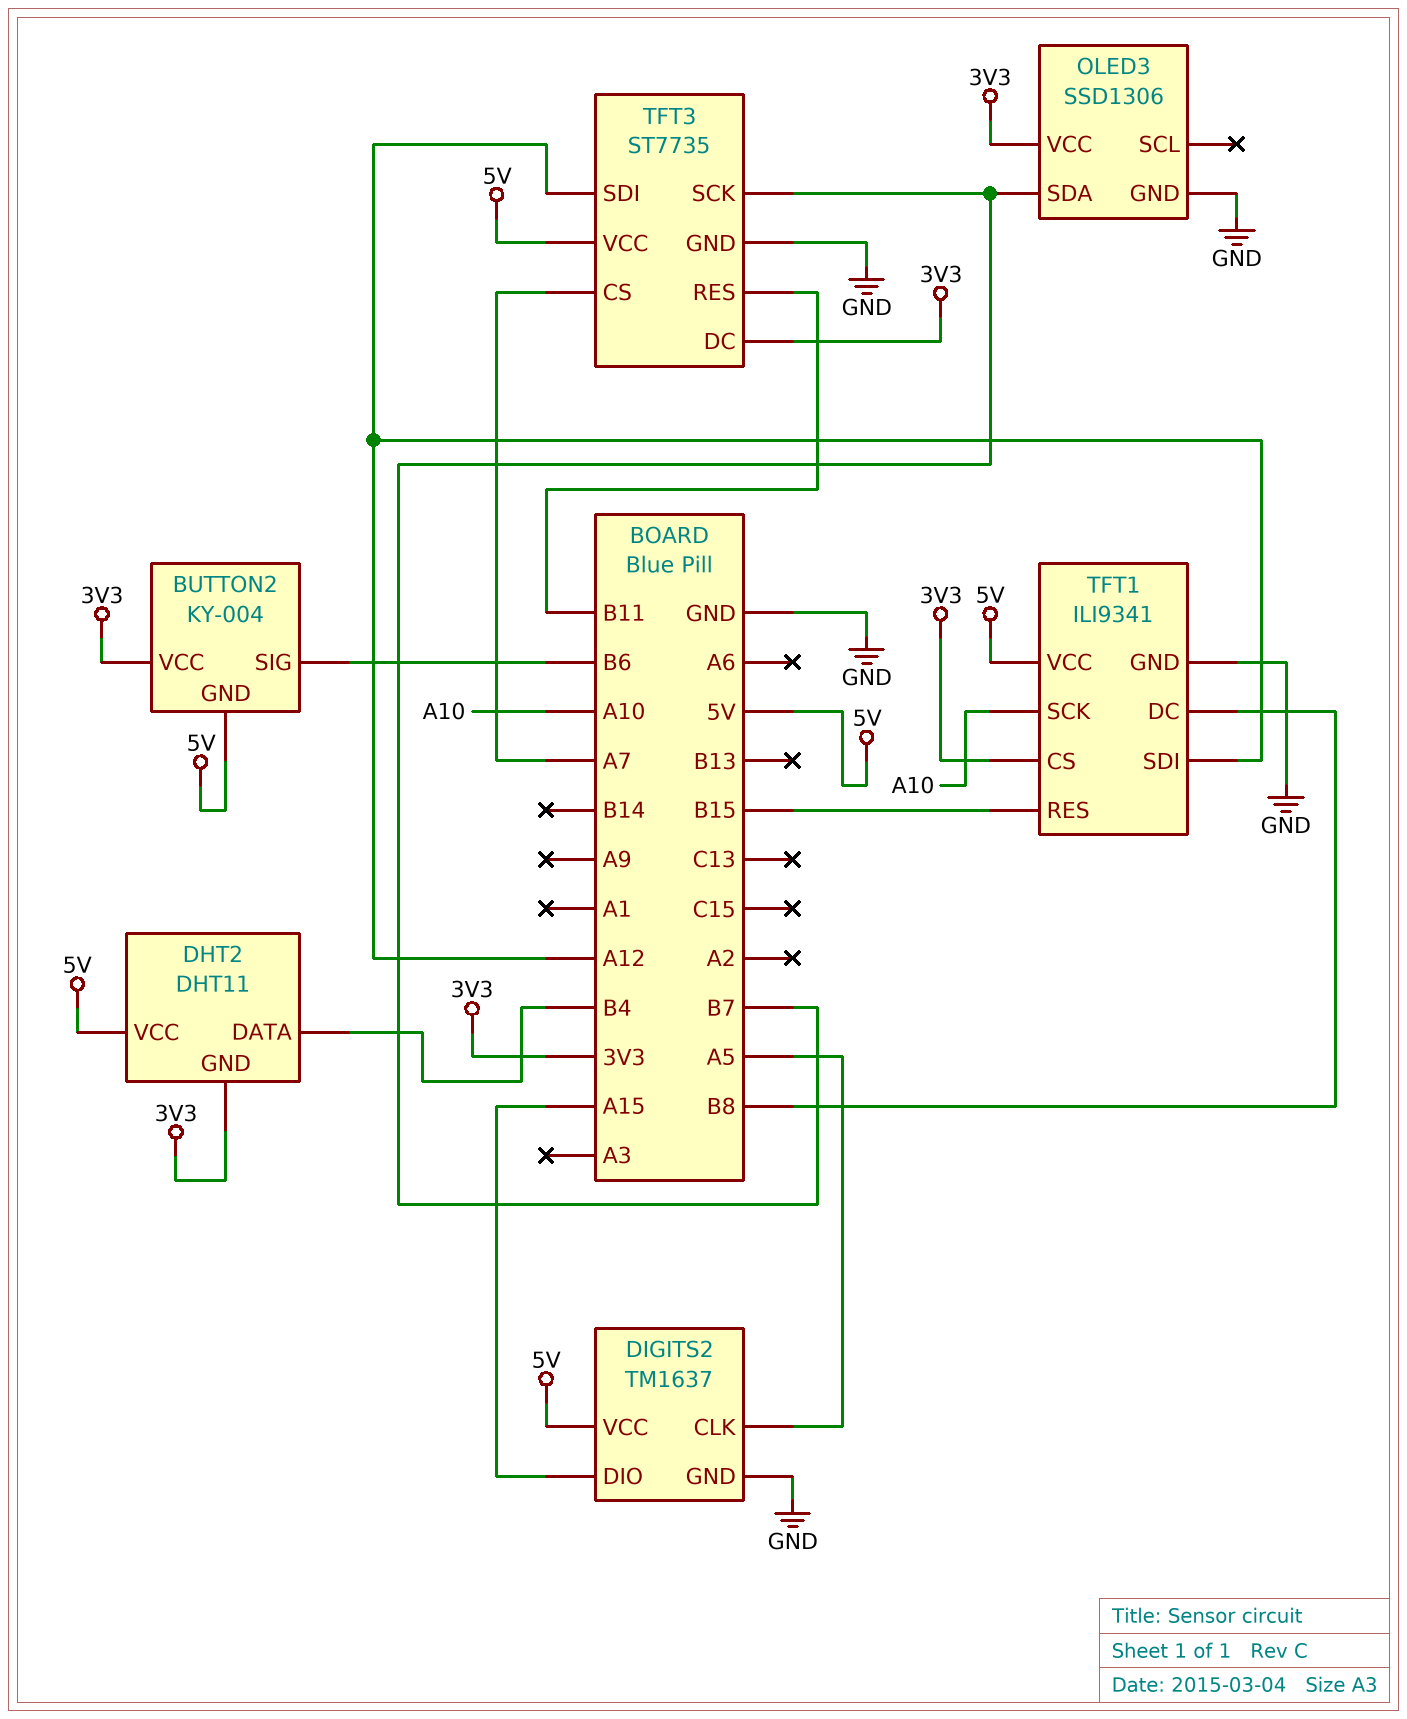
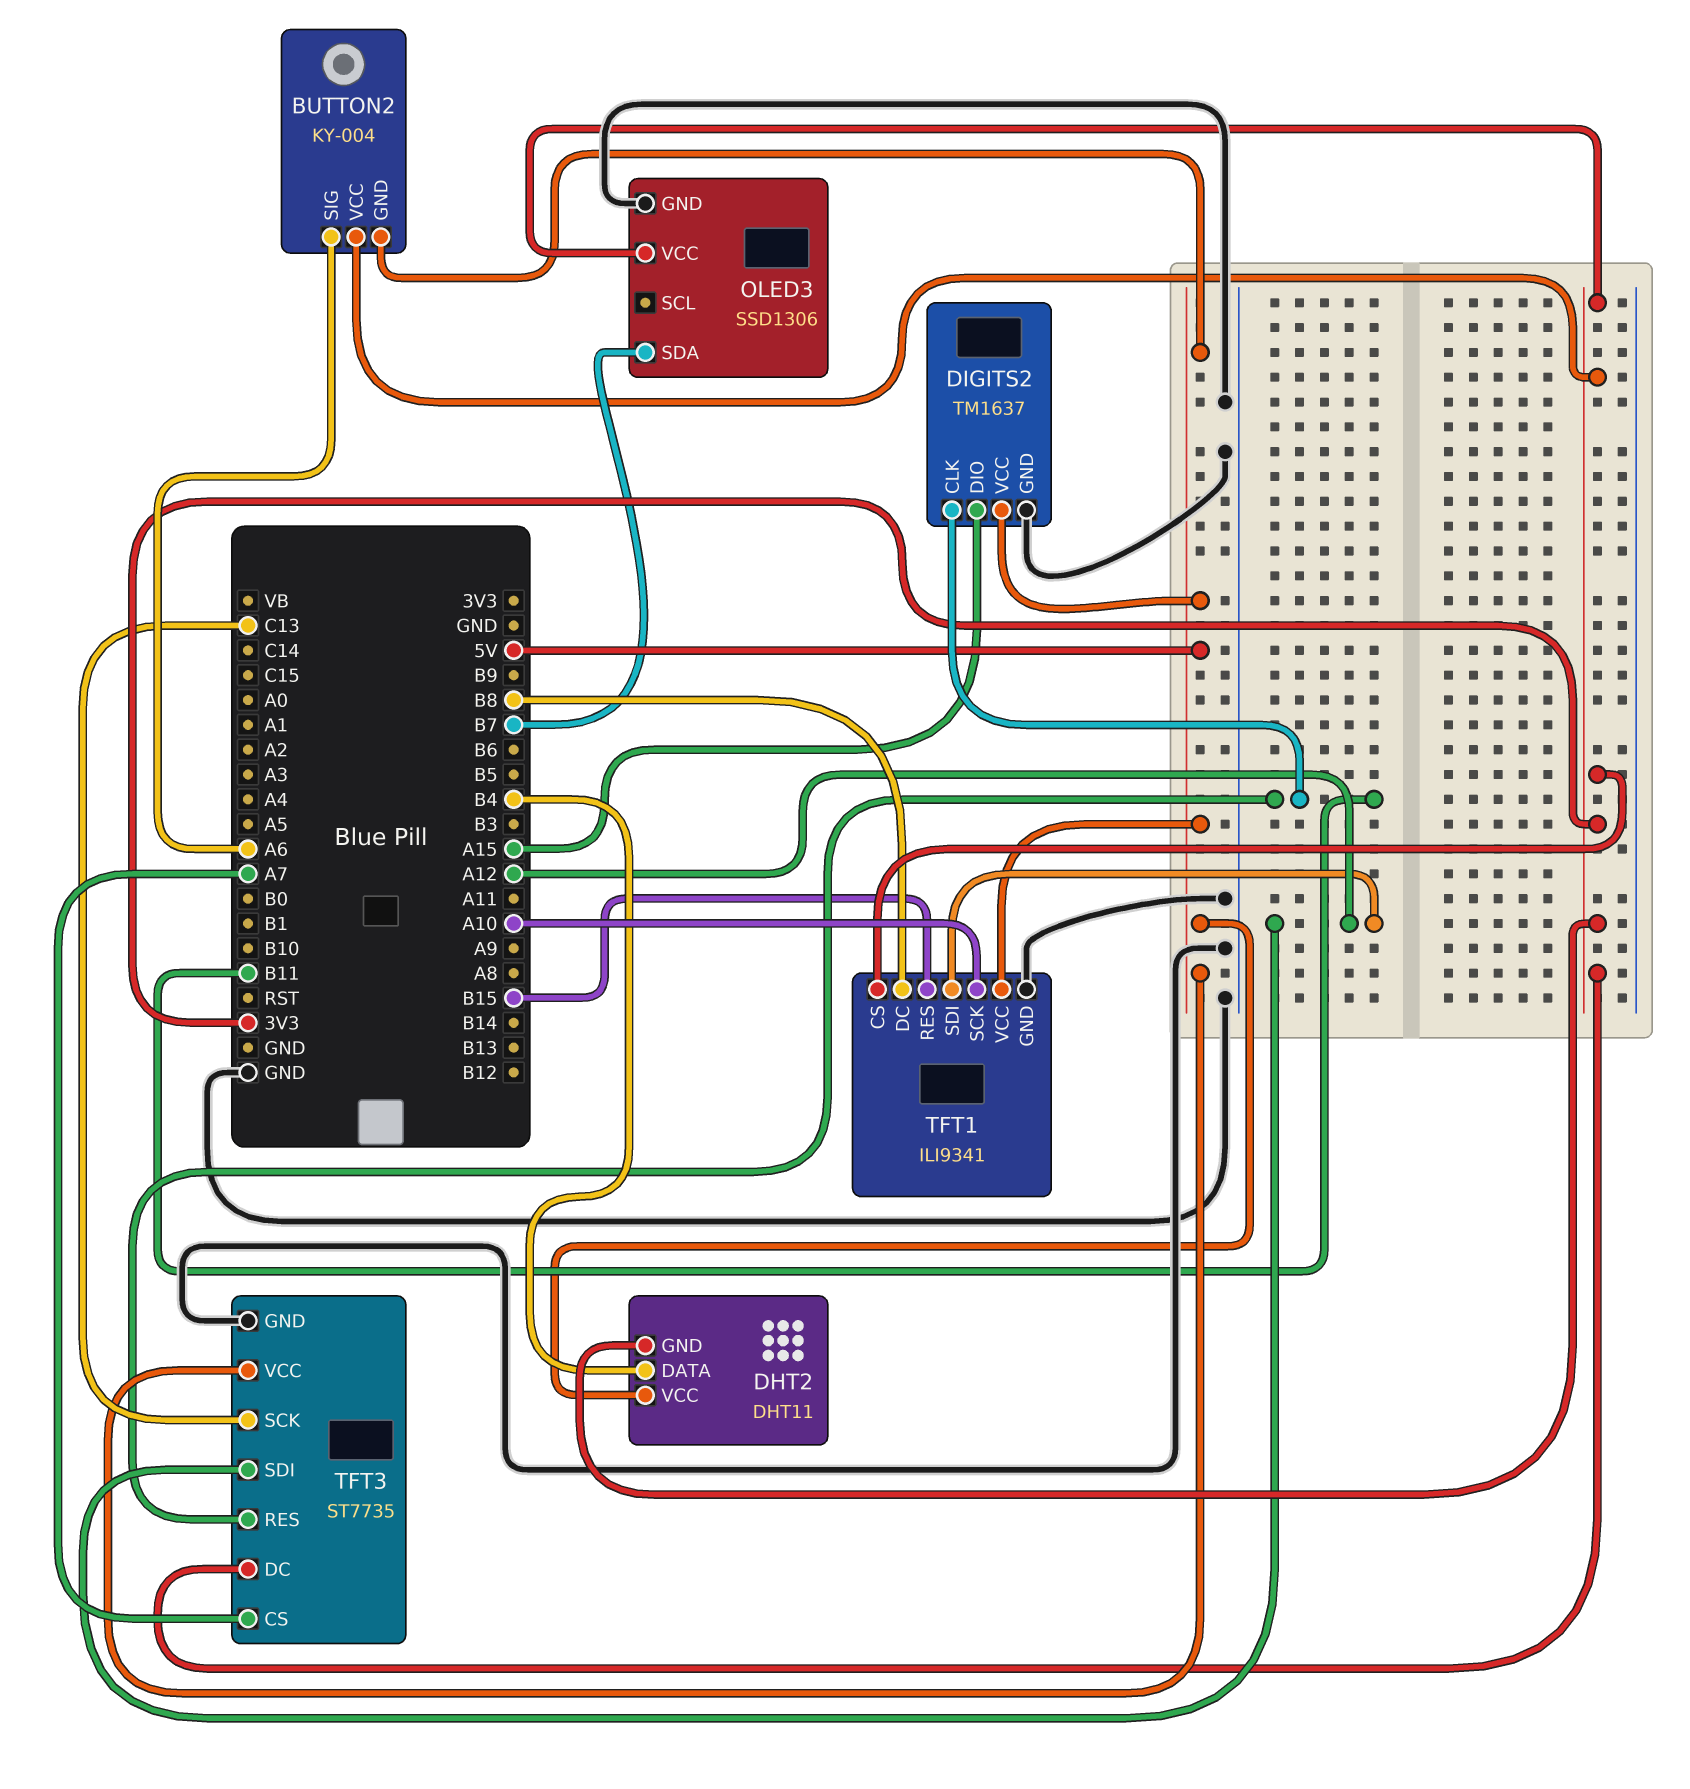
BUTTON2 pin SIG: B6 -> A6
DIGITS2 pin CLK: A5 -> B11
TFT3 pin SCK: B7 -> C13

